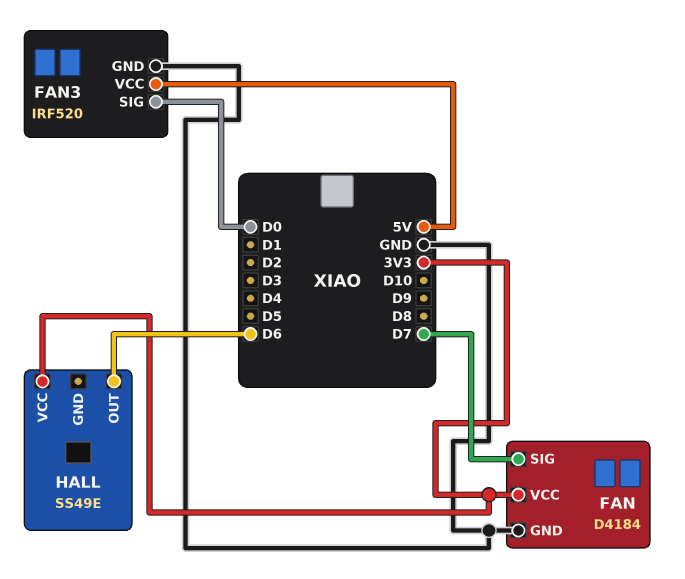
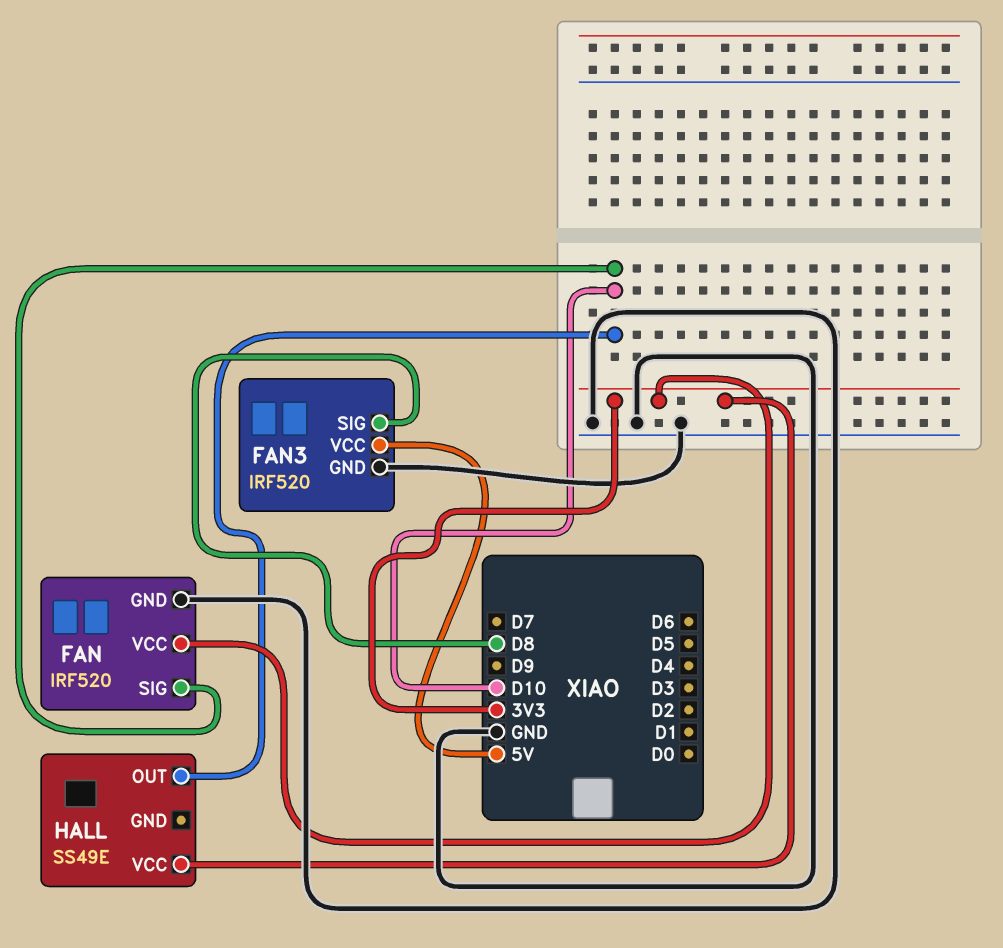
FAN: D4184 -> IRF520
FAN pin SIG: D7 -> D10
FAN3 pin SIG: D0 -> D8
HALL pin OUT: D6 -> D10

